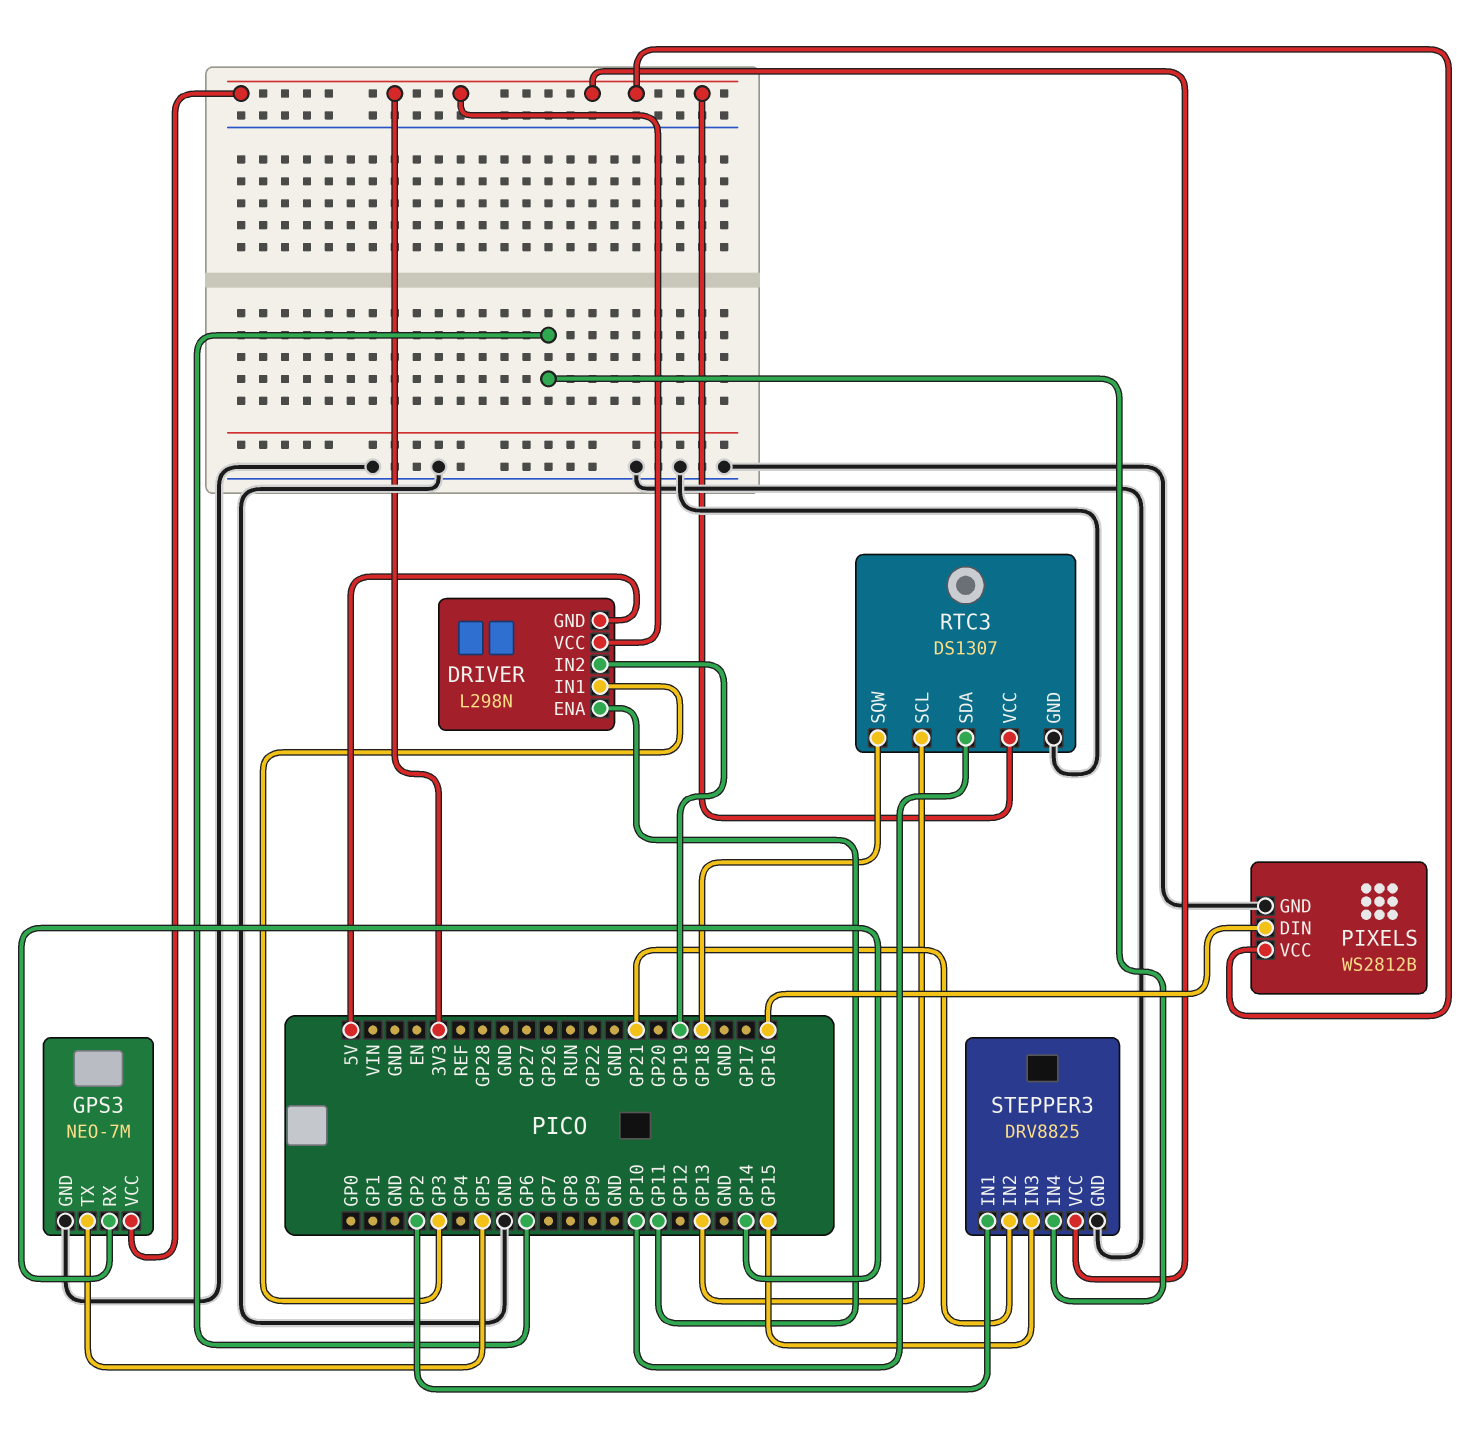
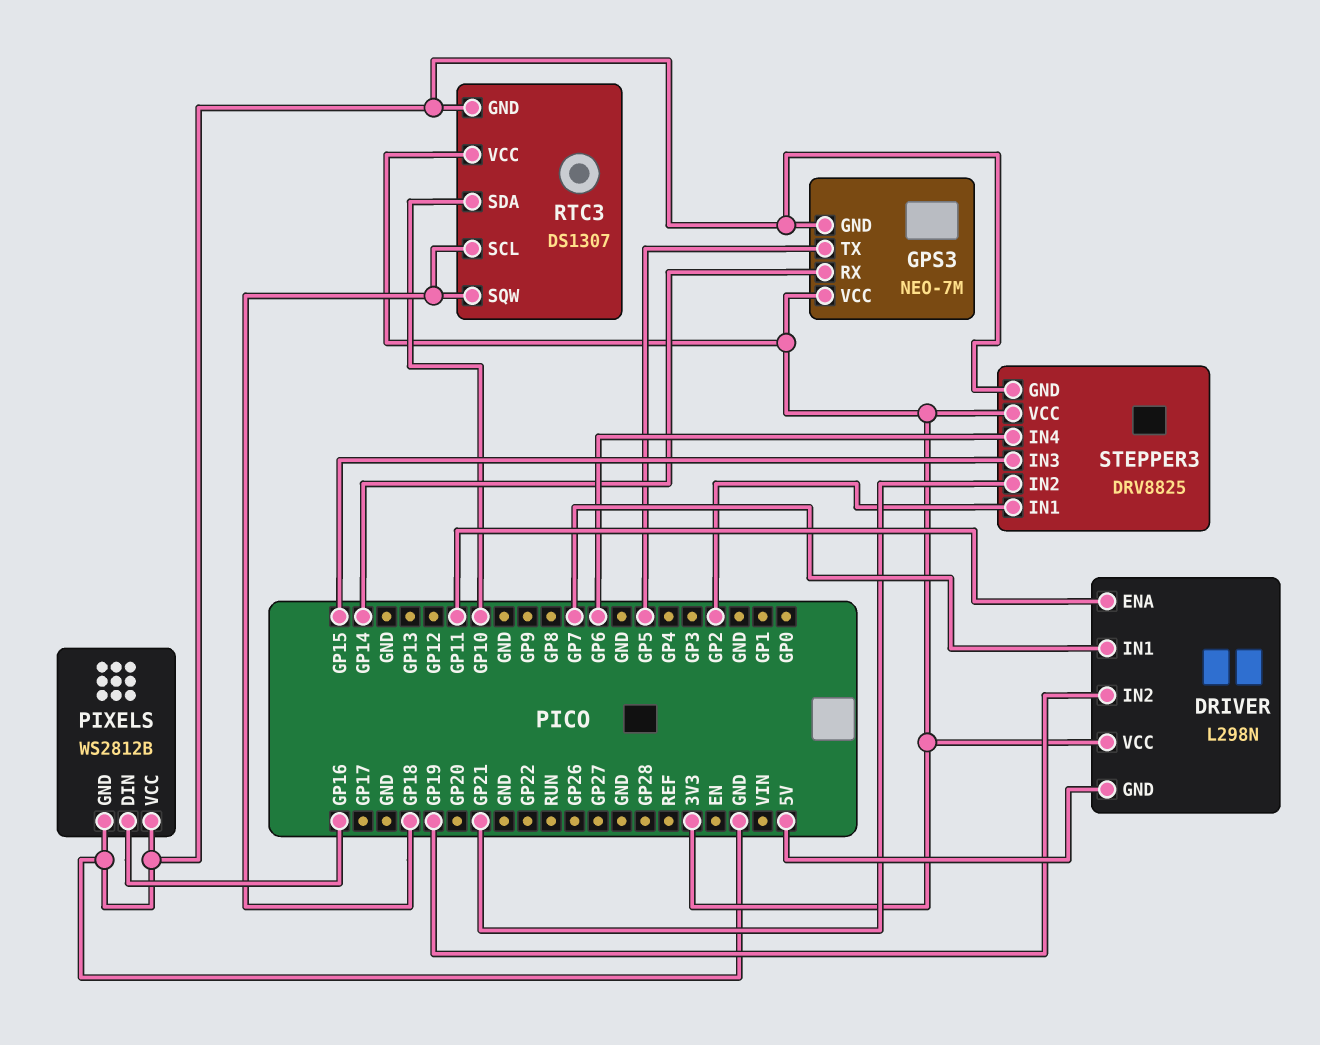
DRIVER pin IN1: GP3 -> GP7
PIXELS pin VCC: 3V3 -> GND
RTC3 pin SCL: GP13 -> GP18

